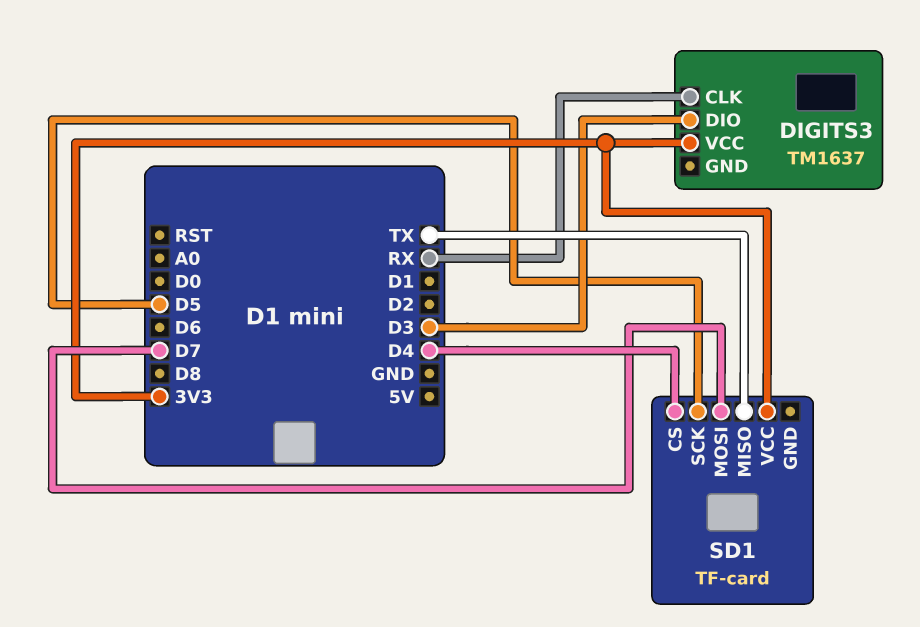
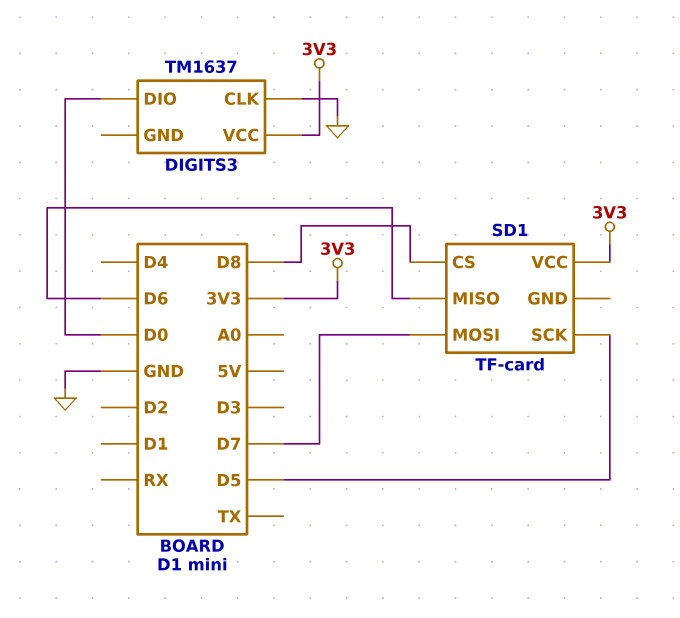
DIGITS3 pin CLK: RX -> GND
DIGITS3 pin DIO: D3 -> D0
SD1 pin CS: D4 -> D8
SD1 pin MISO: TX -> D6

